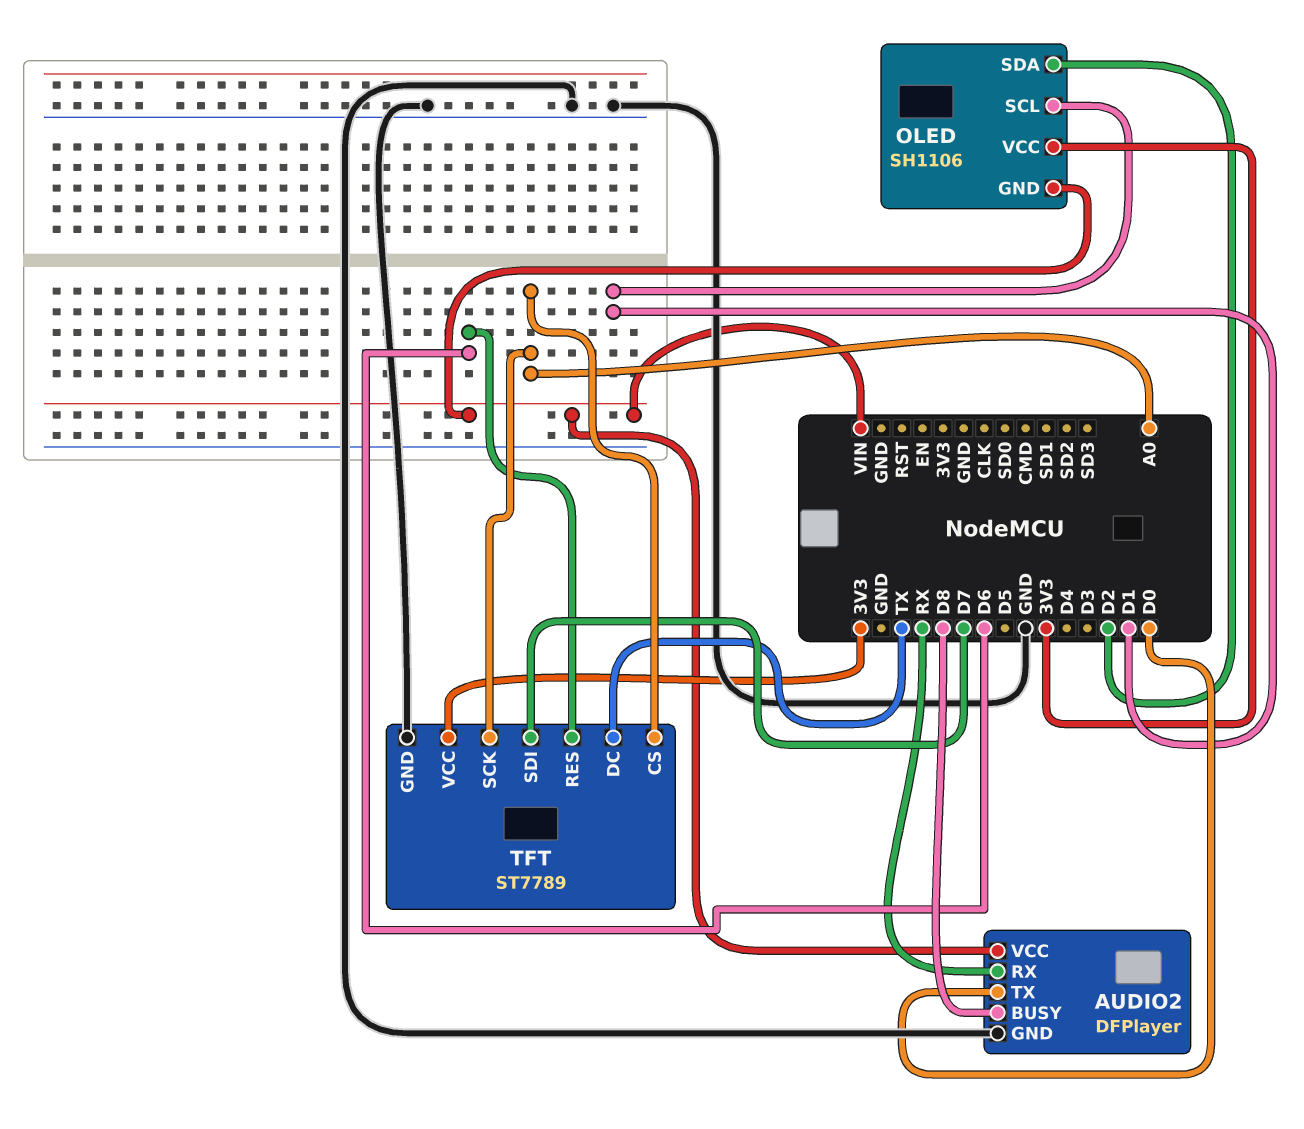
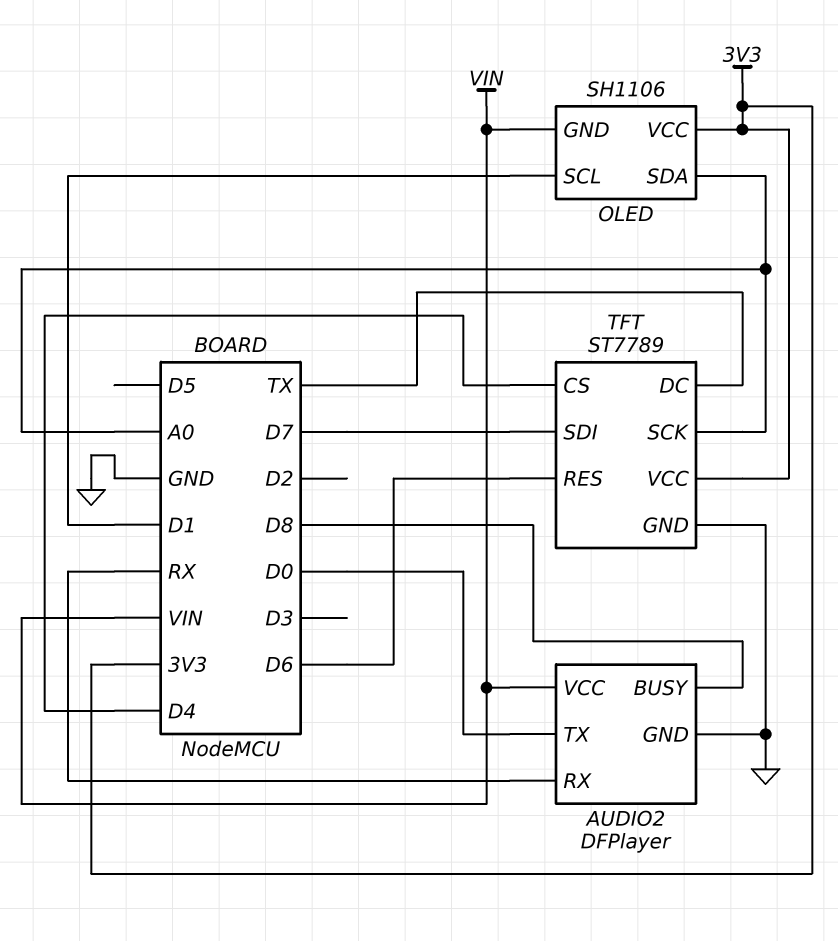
OLED pin SDA: D2 -> A0
TFT pin CS: A0 -> D4

